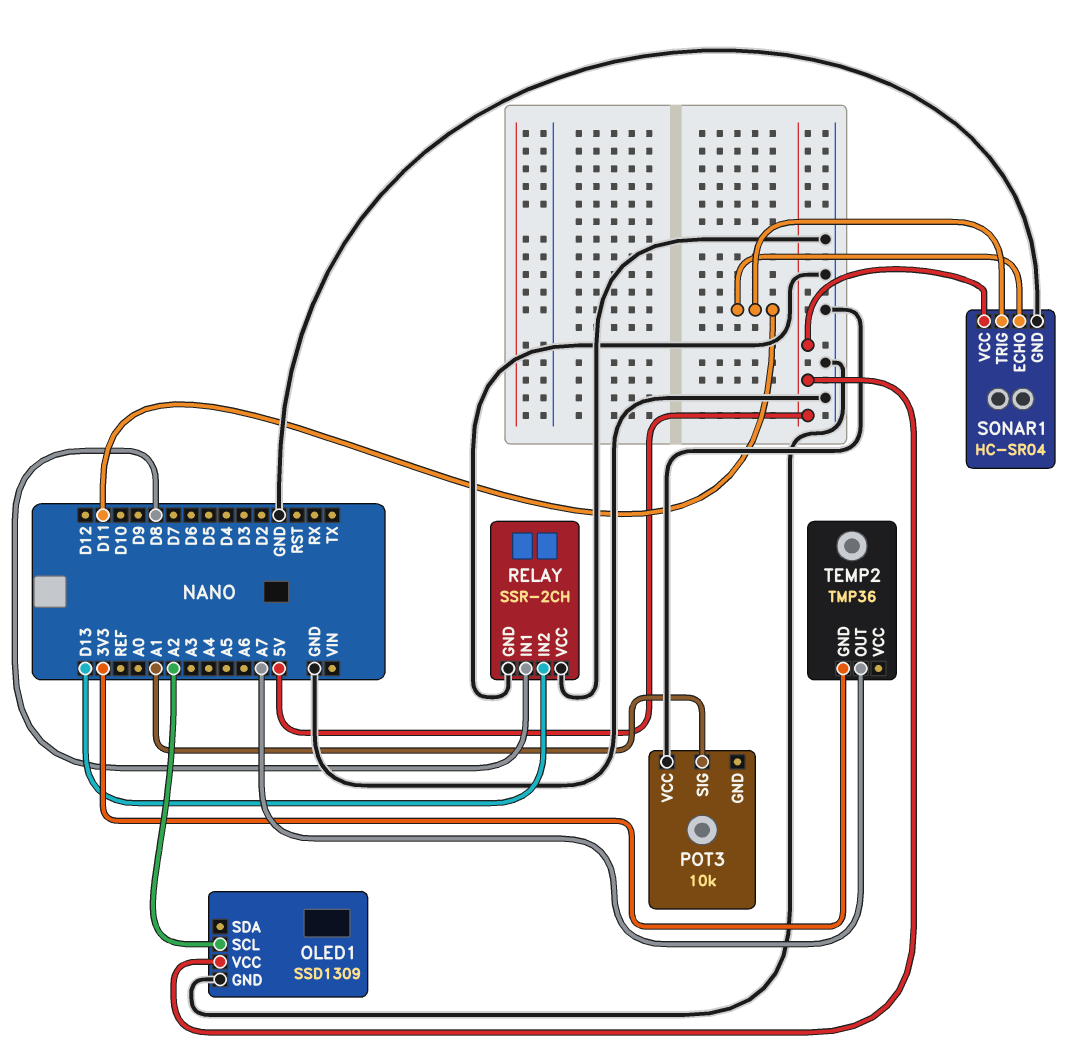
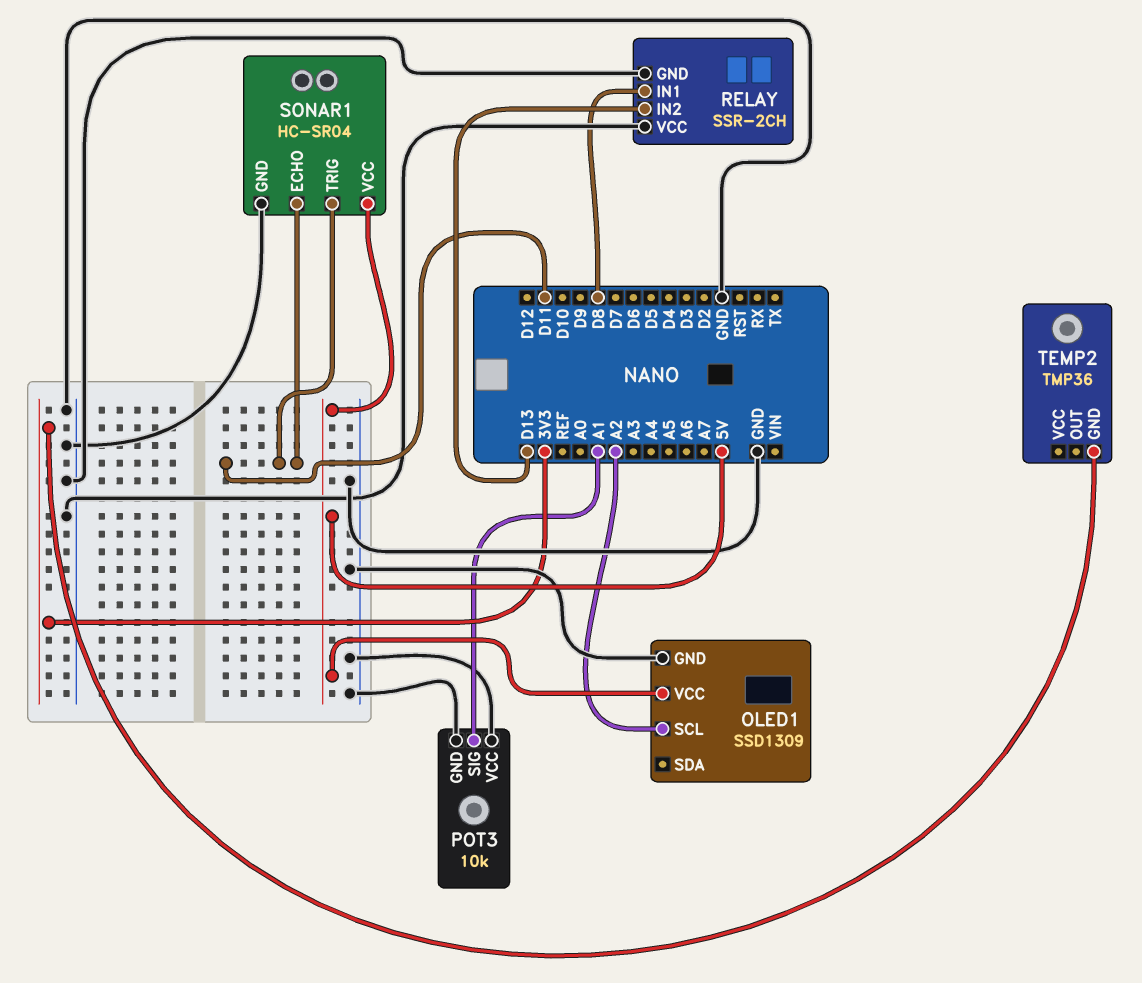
POT3 pin GND: none -> GND
TEMP2 pin OUT: A7 -> none

